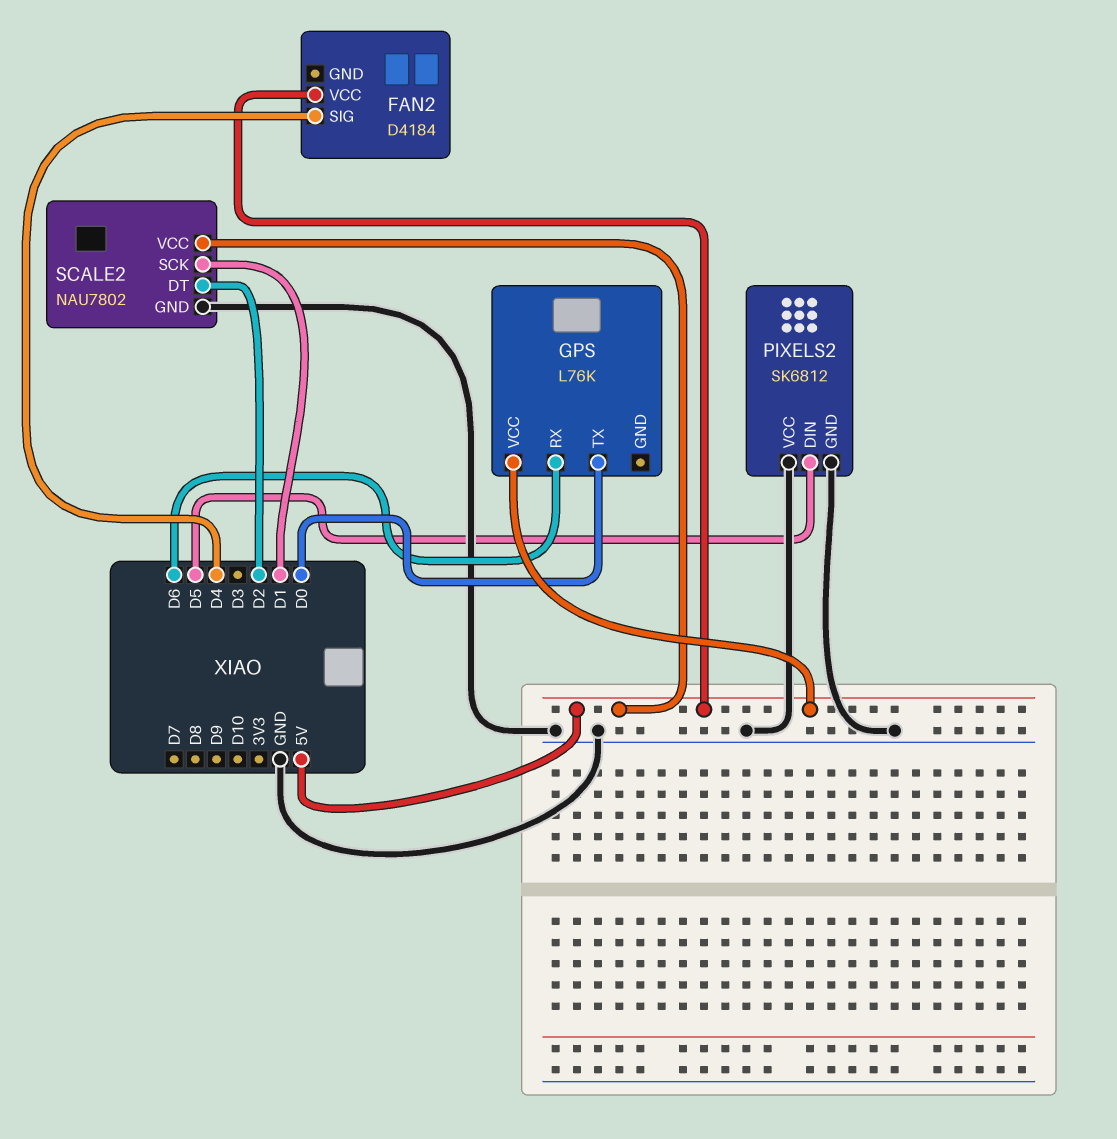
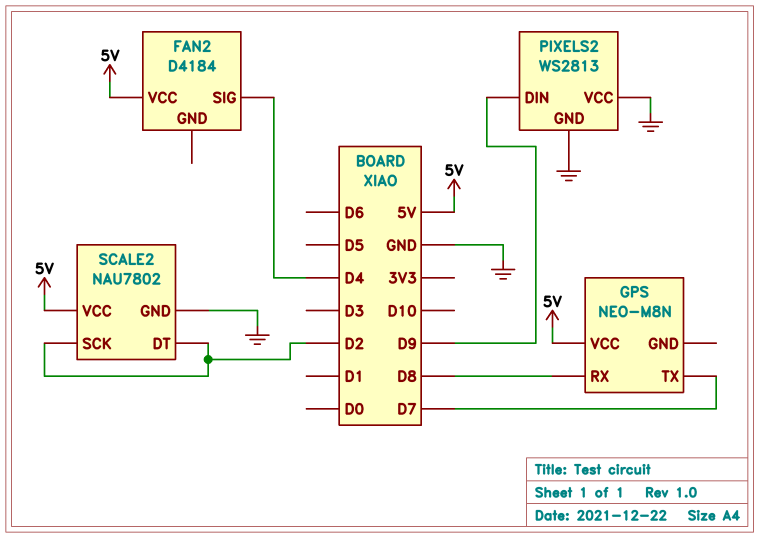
GPS: L76K -> NEO-M8N
GPS pin RX: D6 -> D8
GPS pin TX: D0 -> D7
PIXELS2: SK6812 -> WS2813
PIXELS2 pin DIN: D5 -> D9
SCALE2 pin SCK: D1 -> D2

